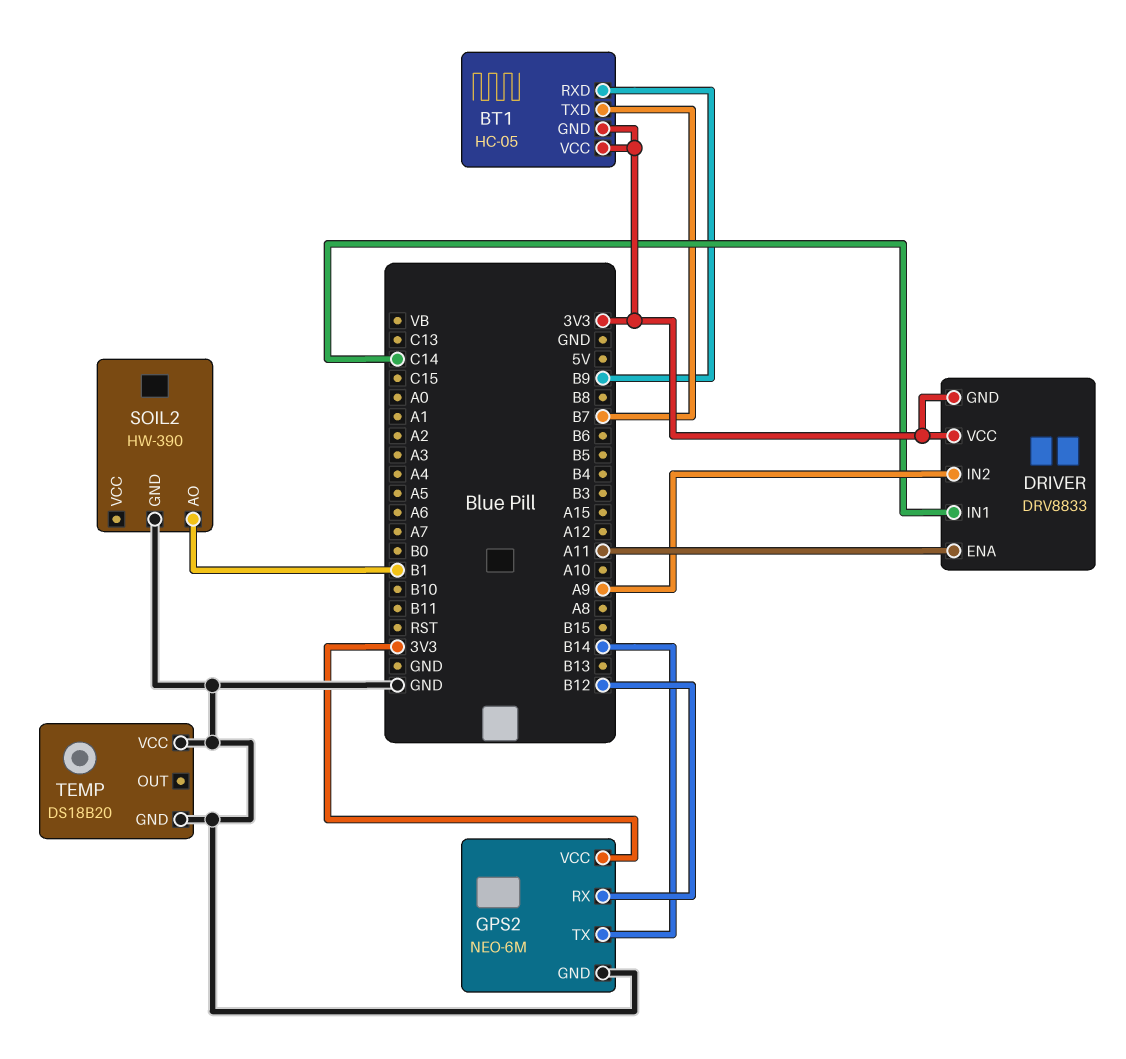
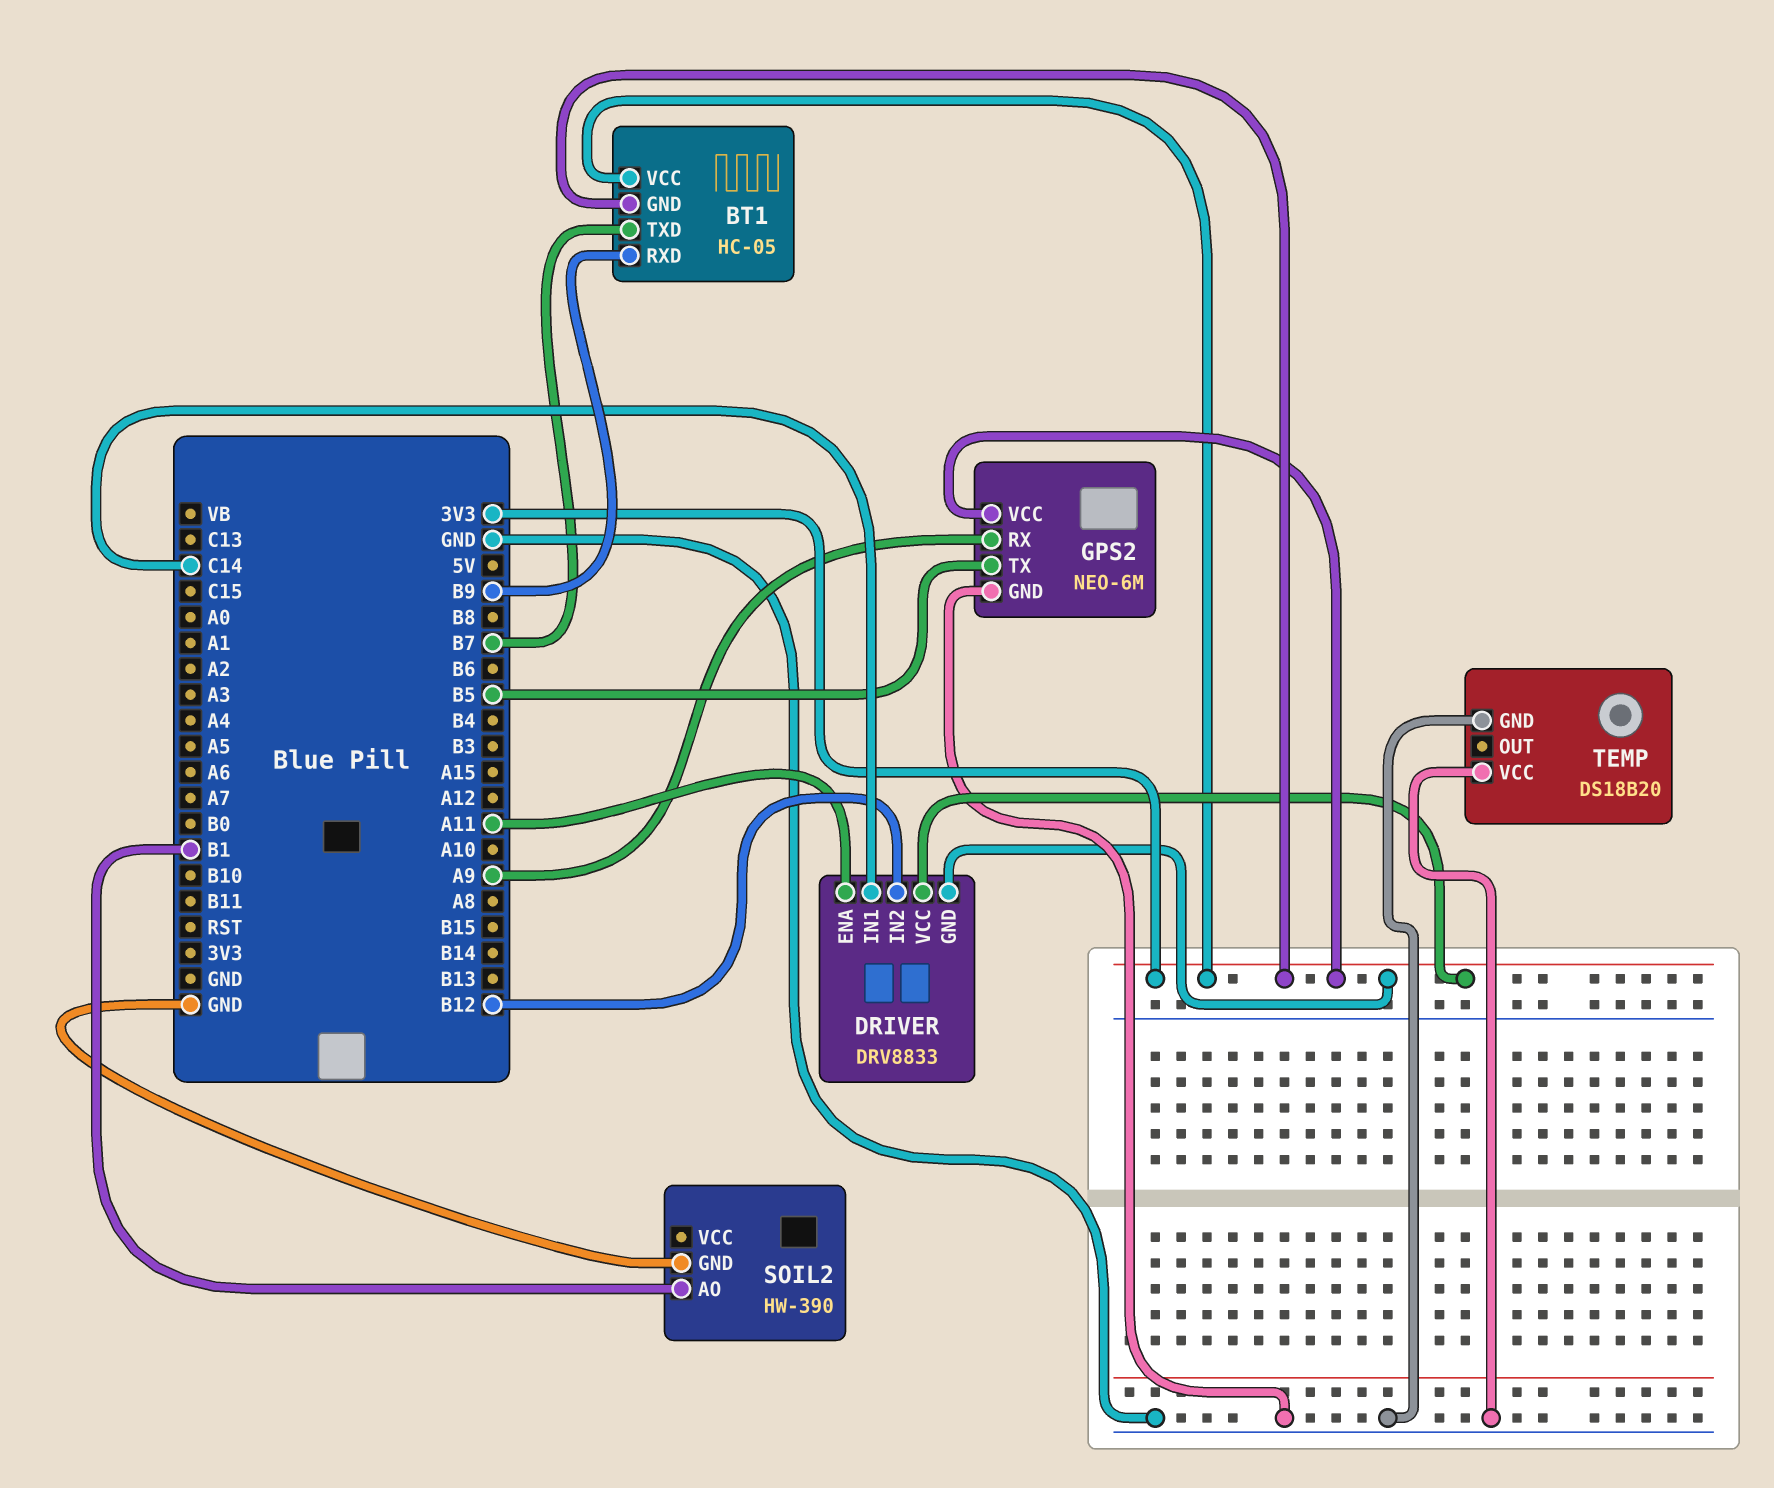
DRIVER pin IN2: A9 -> B12
GPS2 pin RX: B12 -> A9
GPS2 pin TX: B14 -> B5

